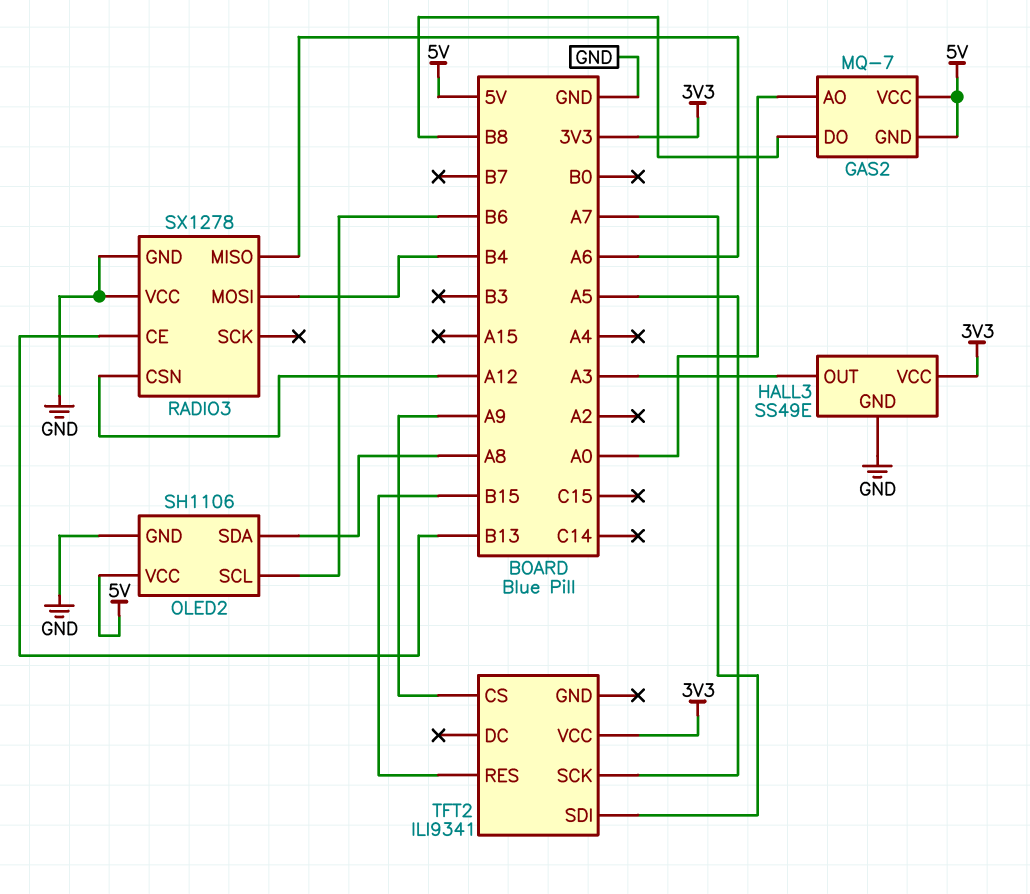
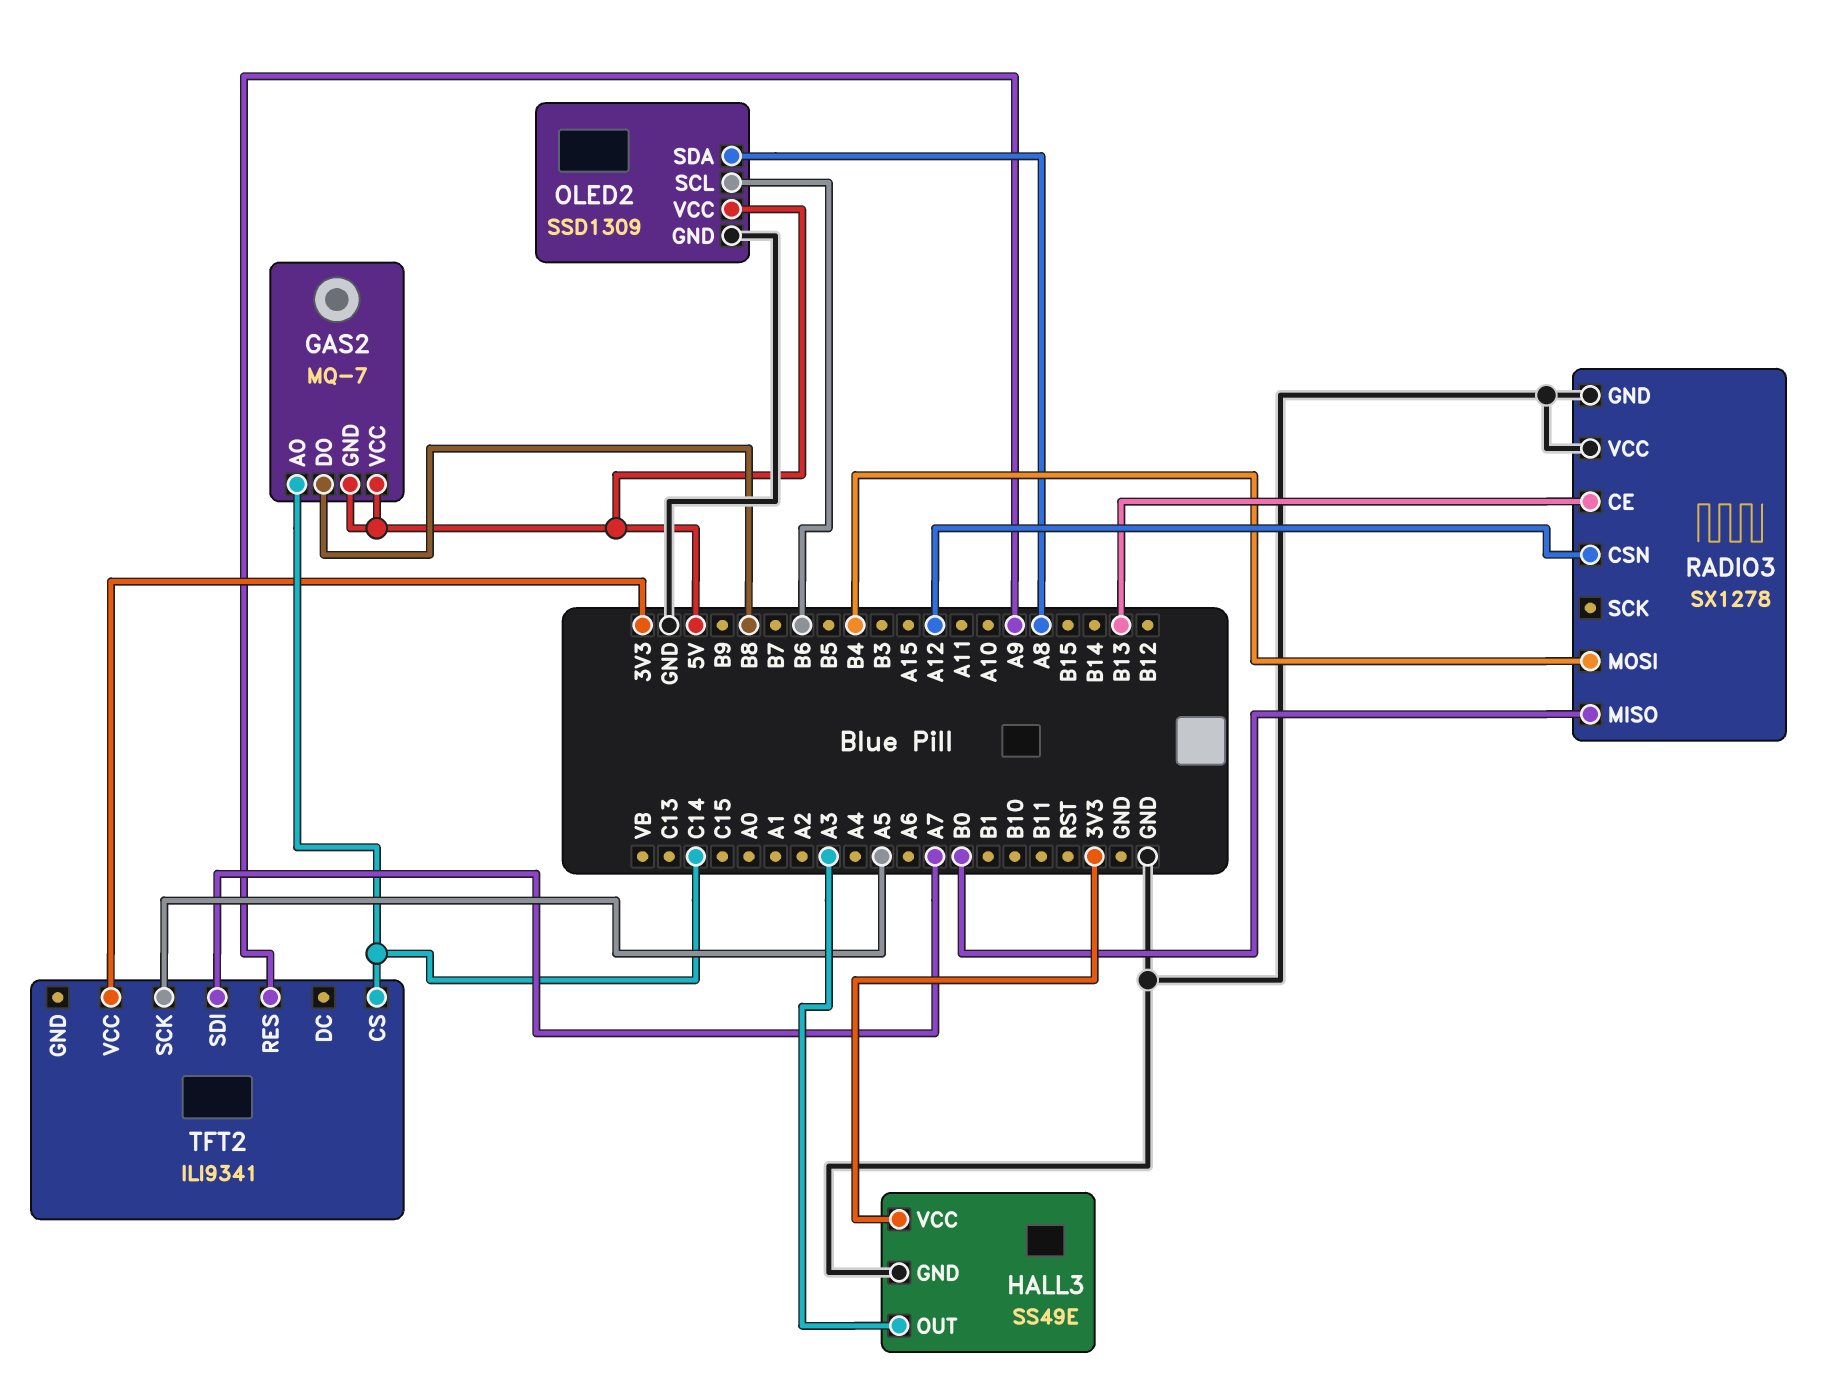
GAS2 pin AO: A0 -> C14
OLED2: SH1106 -> SSD1309
RADIO3 pin MISO: A6 -> B0
TFT2 pin CS: A9 -> C14
TFT2 pin RES: B15 -> A9

